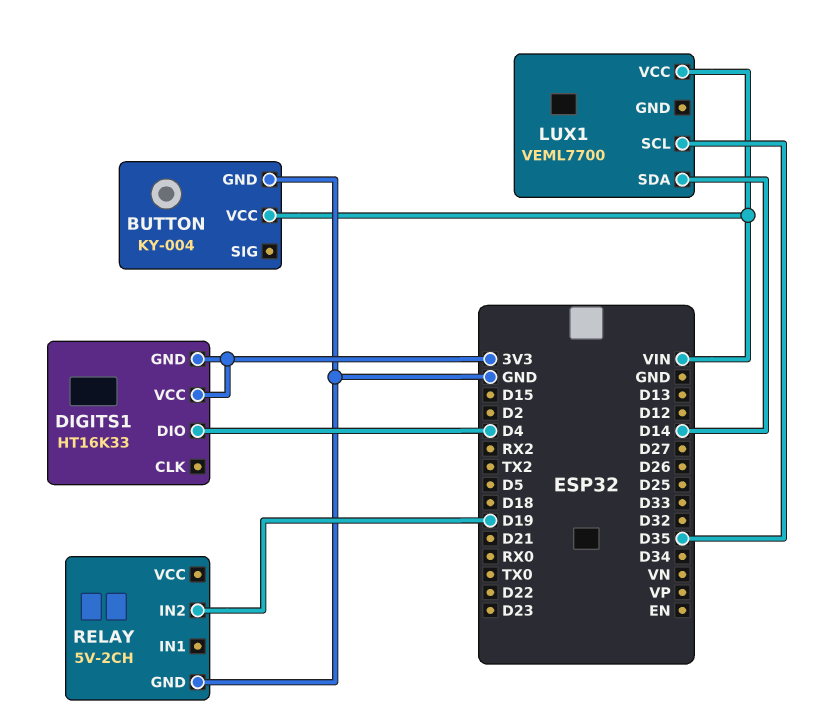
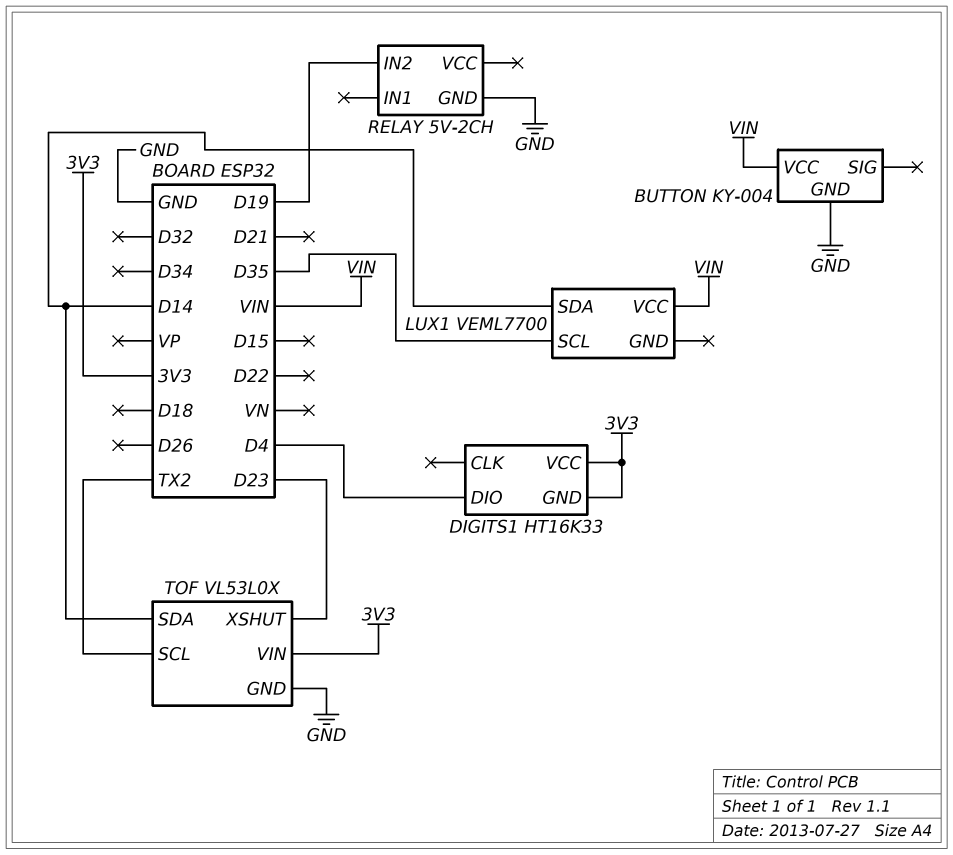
TOF: none -> VL53L0X
TOF pin GND: none -> GND
TOF pin SCL: none -> TX2
TOF pin SDA: none -> D14
TOF pin VIN: none -> 3V3
TOF pin XSHUT: none -> D23

